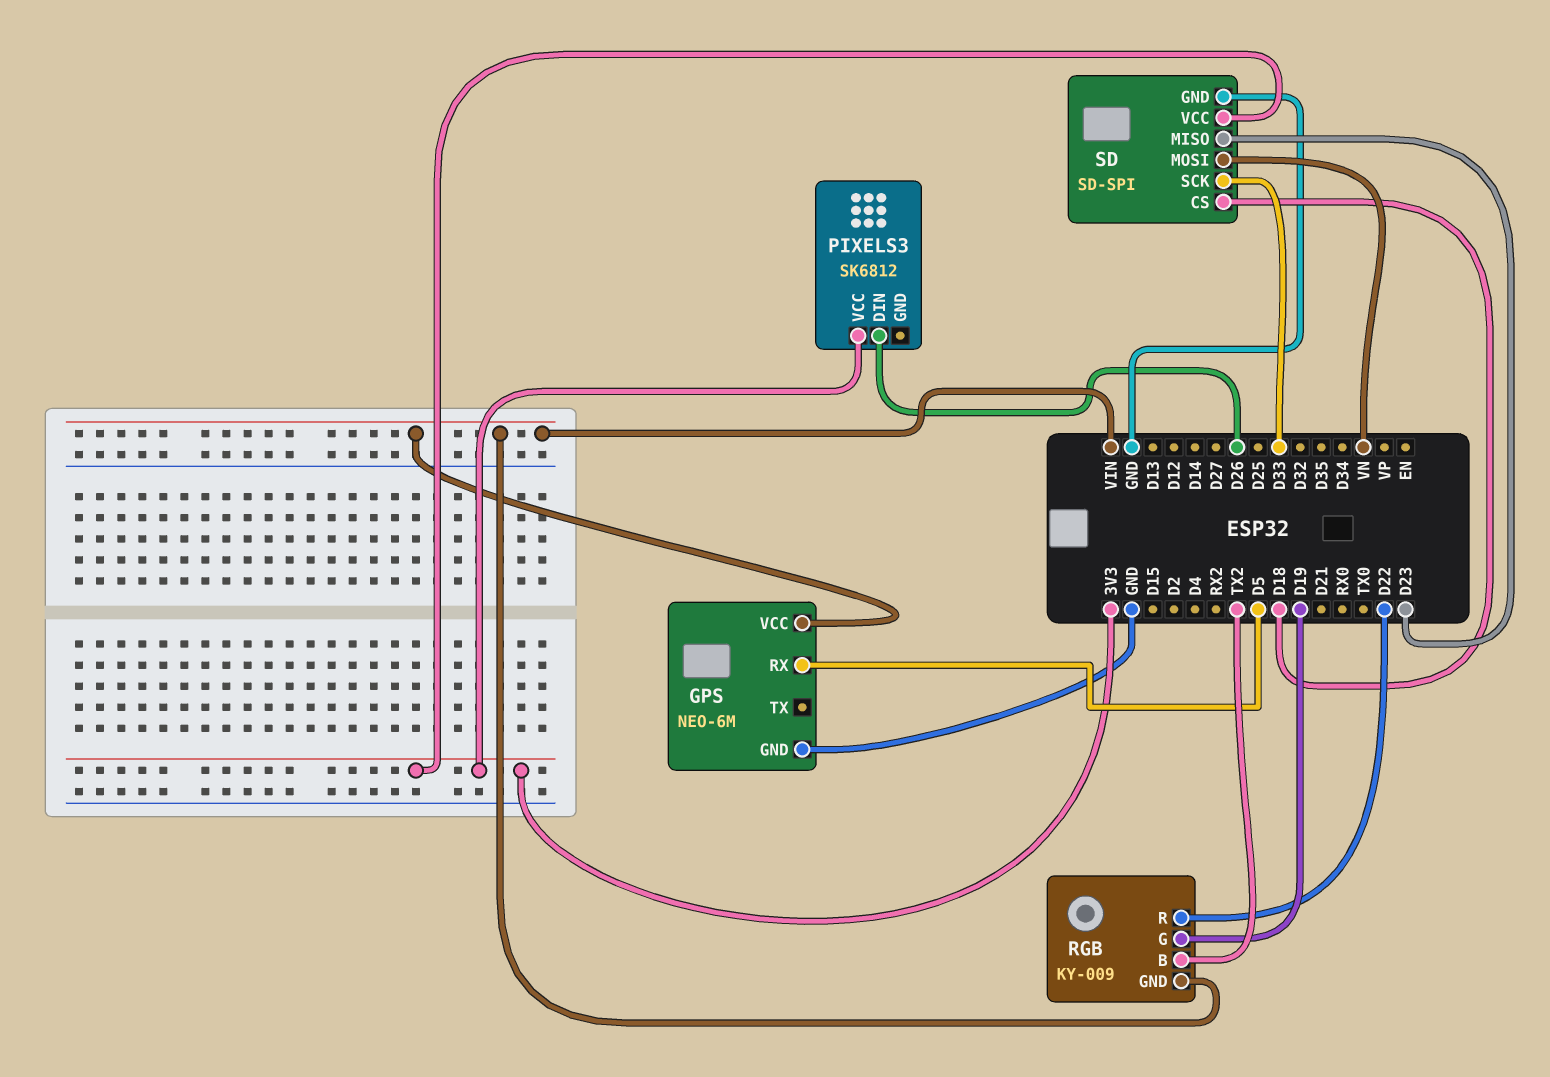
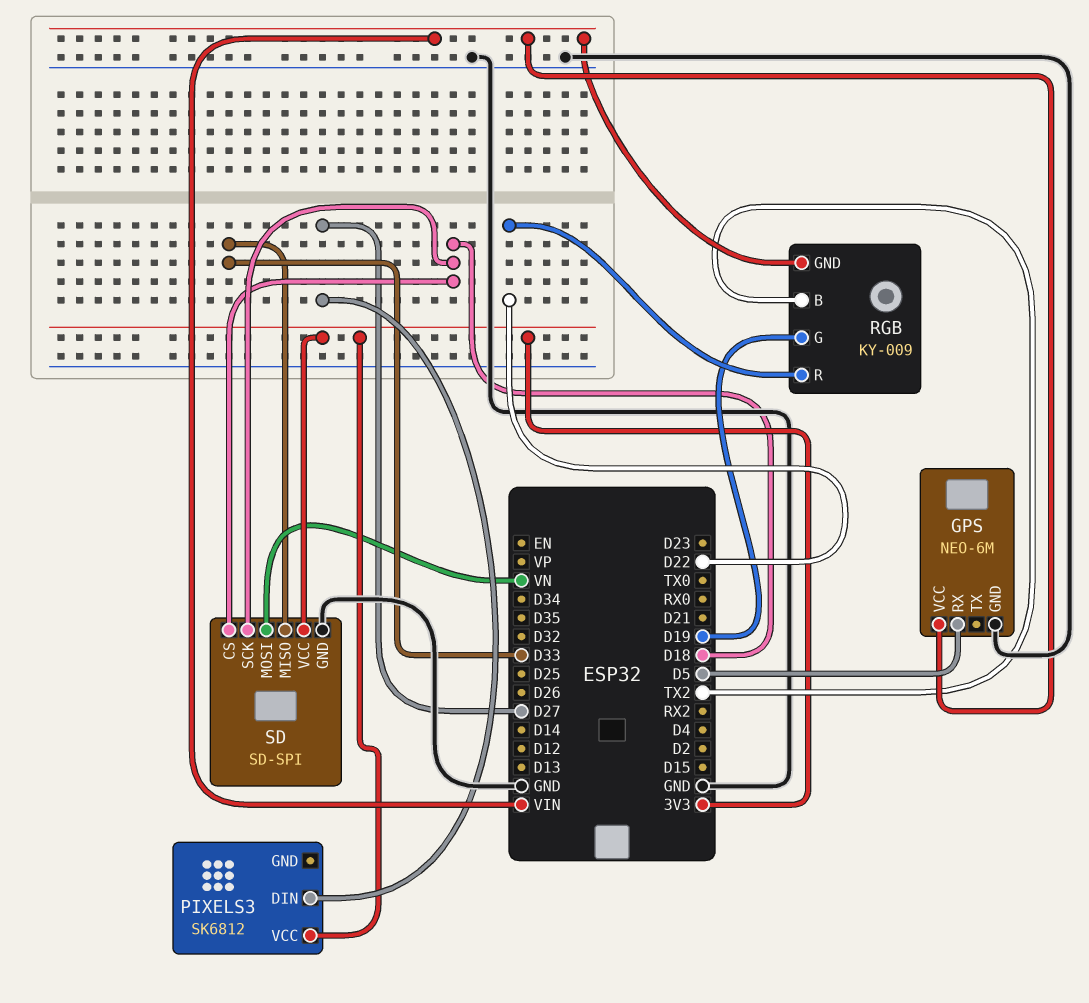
PIXELS3 pin DIN: D26 -> D27
SD pin MISO: D23 -> D33
SD pin SCK: D33 -> D18

